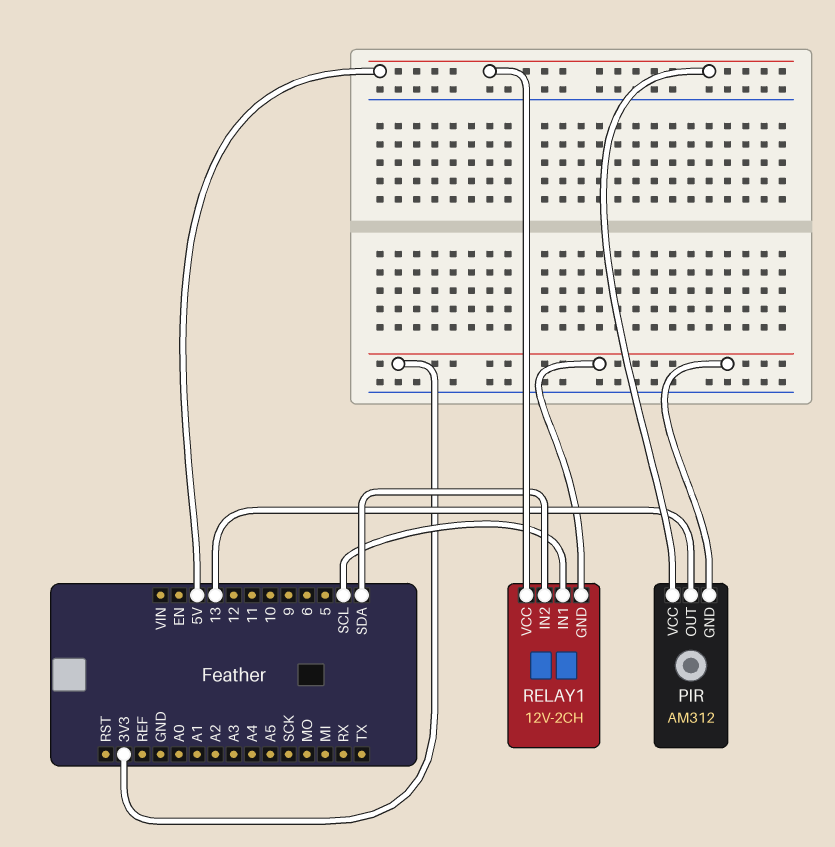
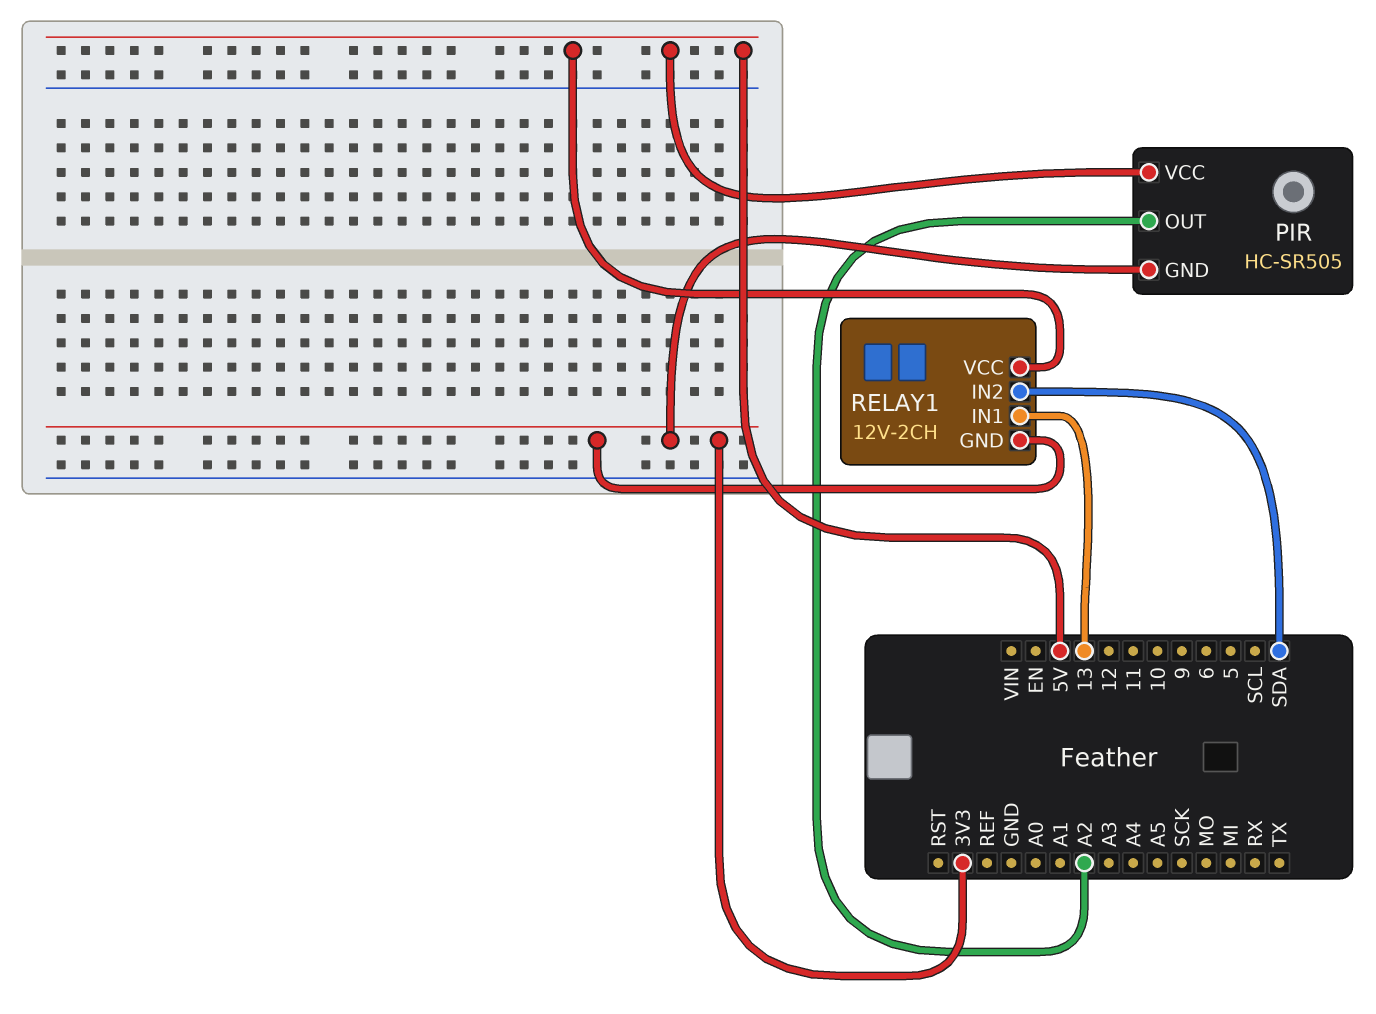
PIR: AM312 -> HC-SR505
PIR pin OUT: 13 -> A2
RELAY1 pin IN1: SCL -> 13

